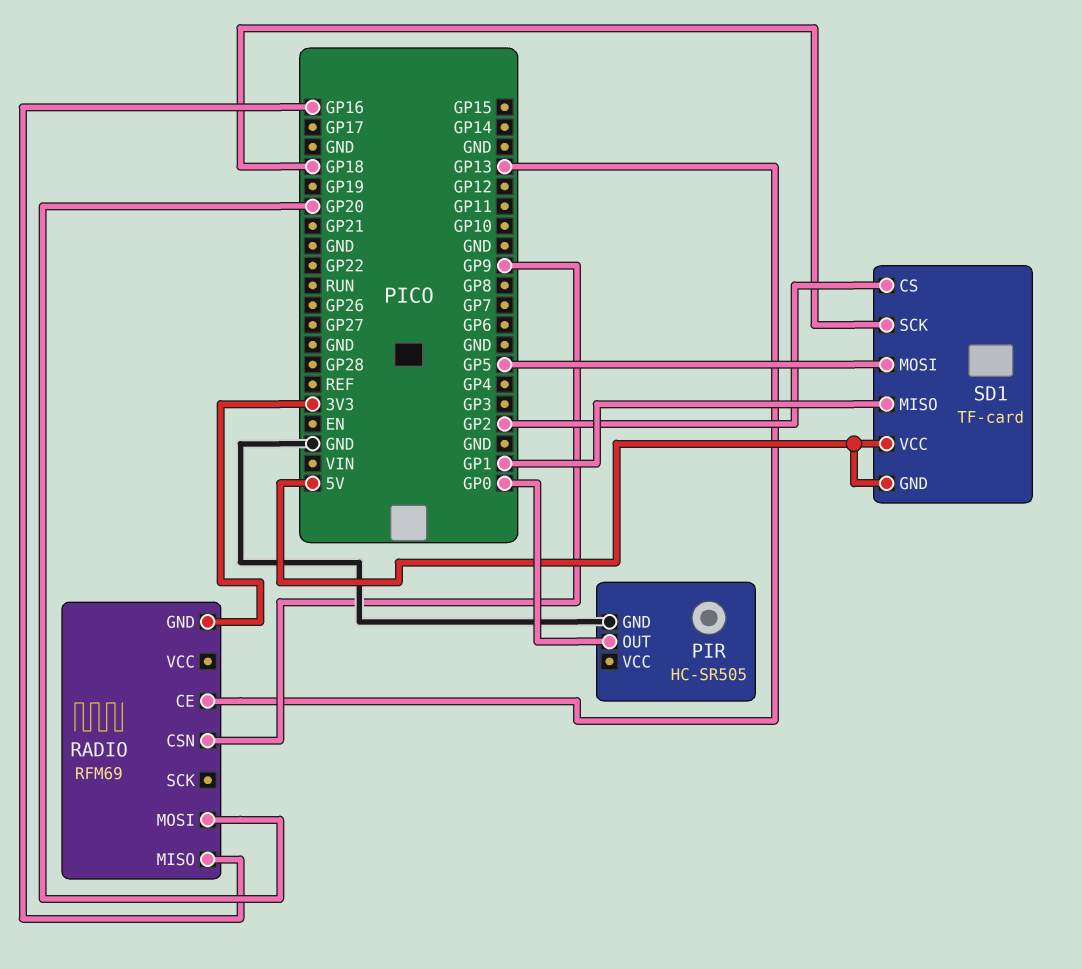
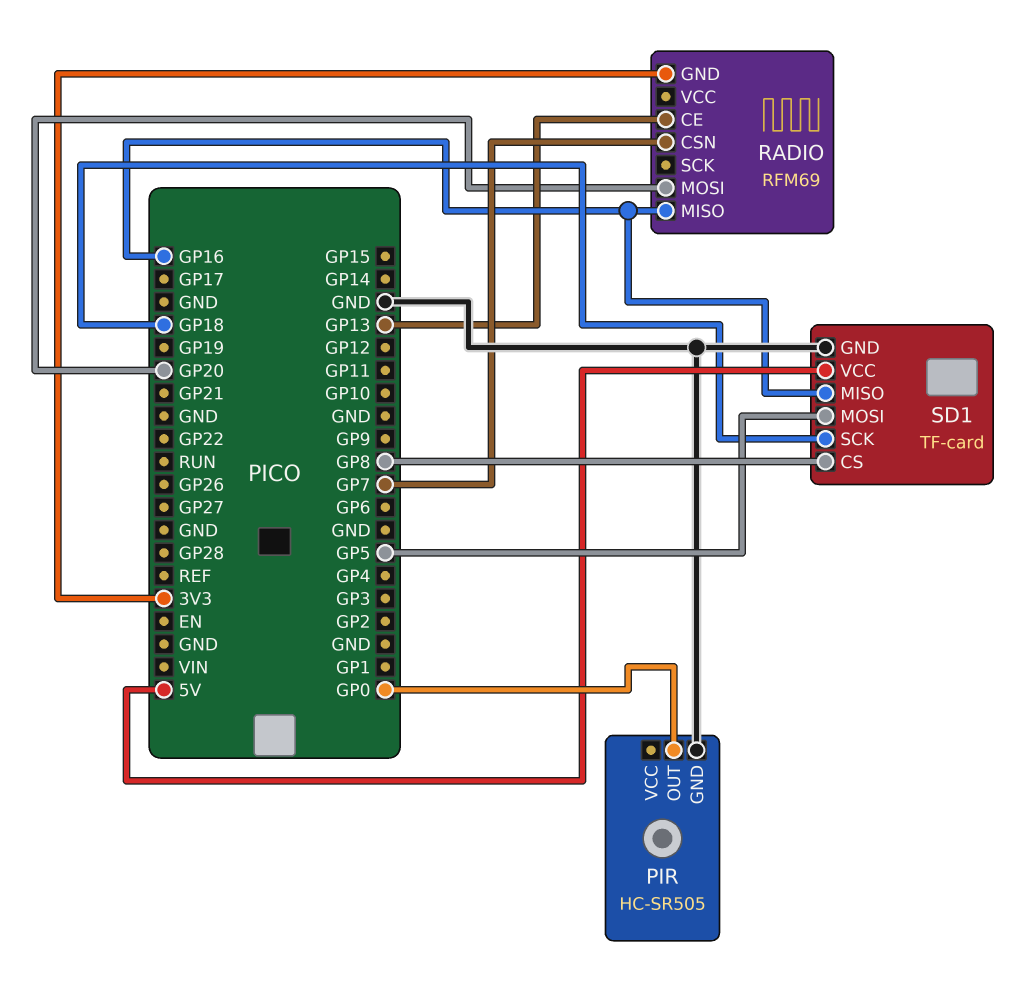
RADIO pin CSN: GP9 -> GP7
SD1 pin CS: GP2 -> GP8
SD1 pin GND: 5V -> GND
SD1 pin MISO: GP1 -> GP16

